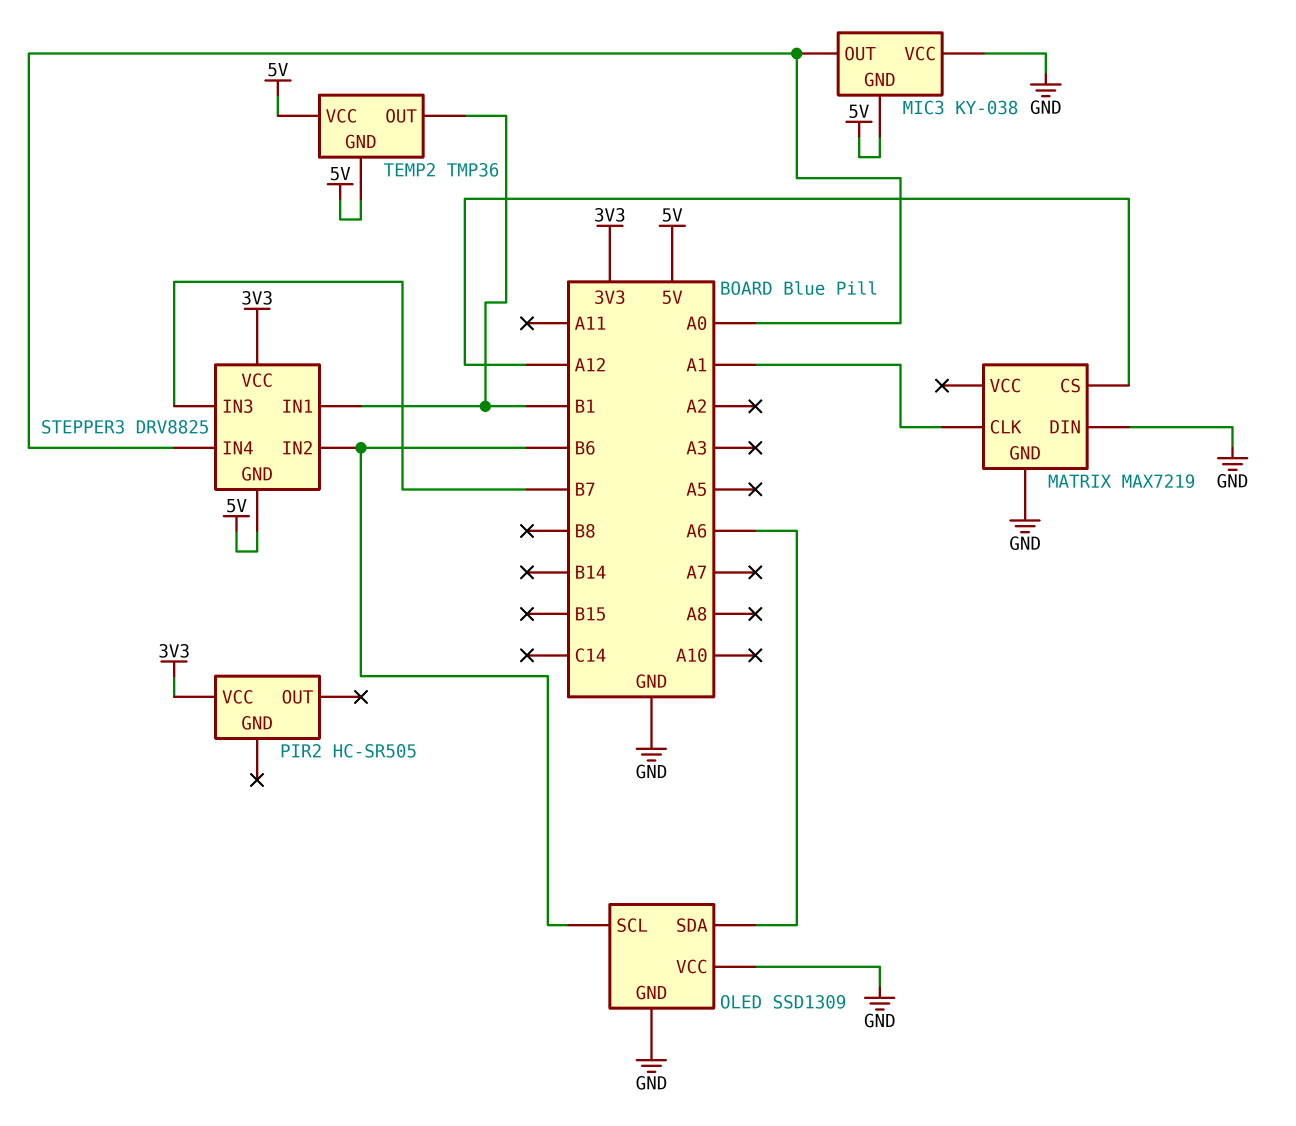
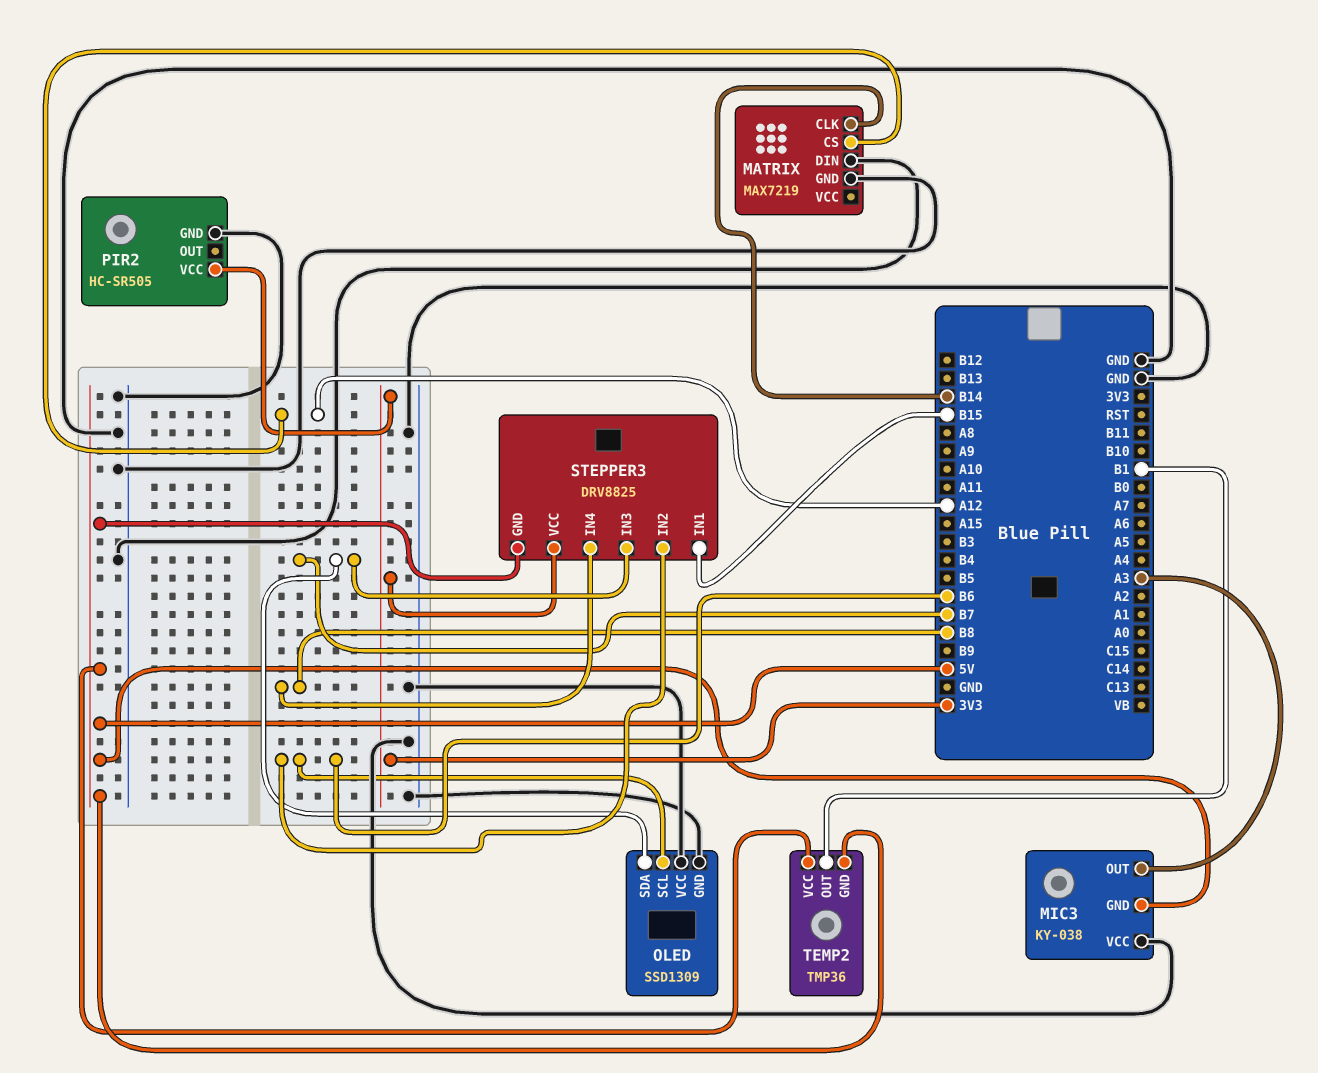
MATRIX pin CLK: A1 -> B14
MIC3 pin OUT: A0 -> A3
OLED pin SDA: A6 -> B7
PIR2 pin GND: none -> GND
STEPPER3 pin IN1: B1 -> B15
STEPPER3 pin IN4: A0 -> B8

